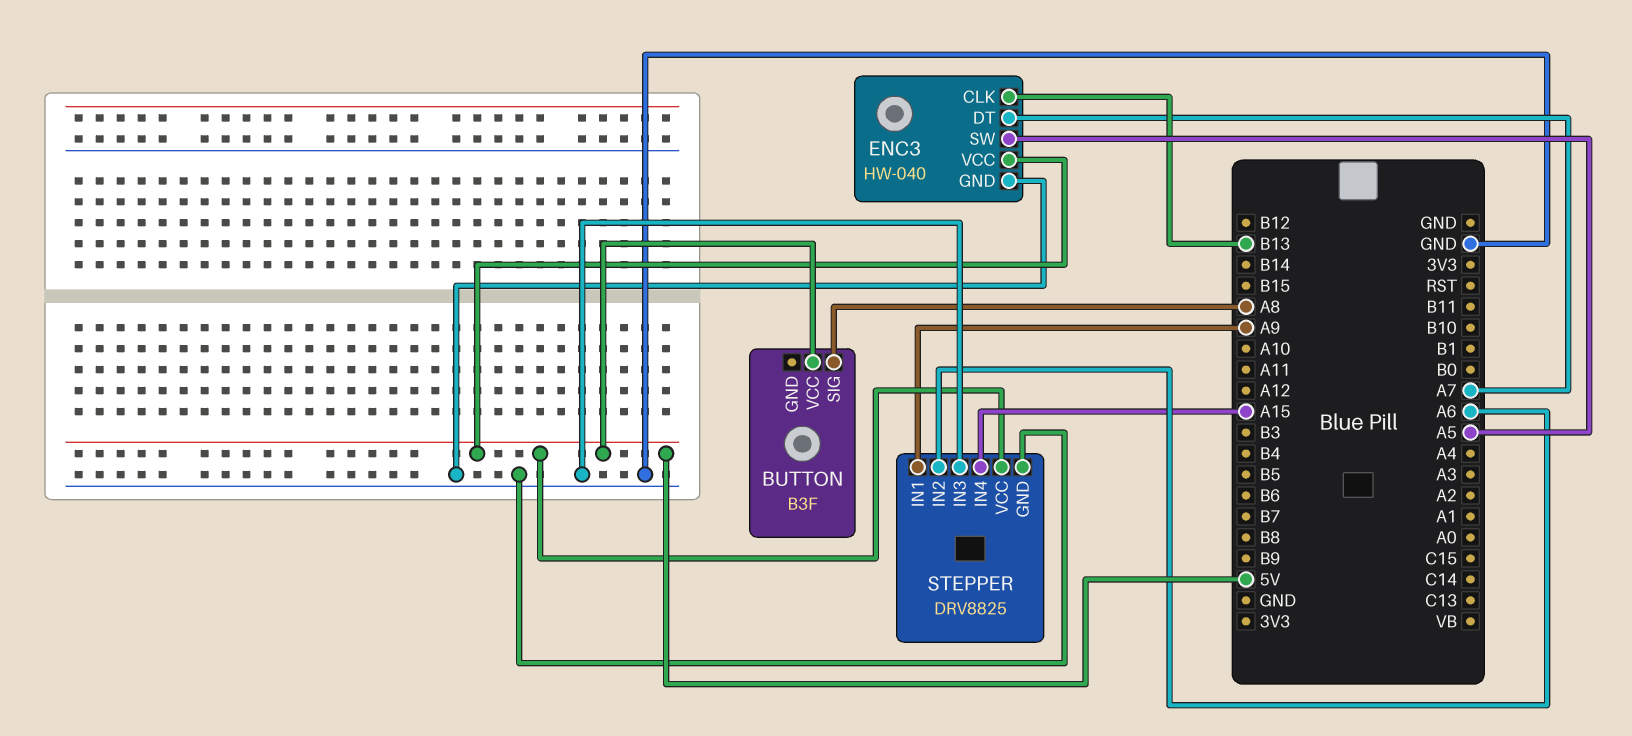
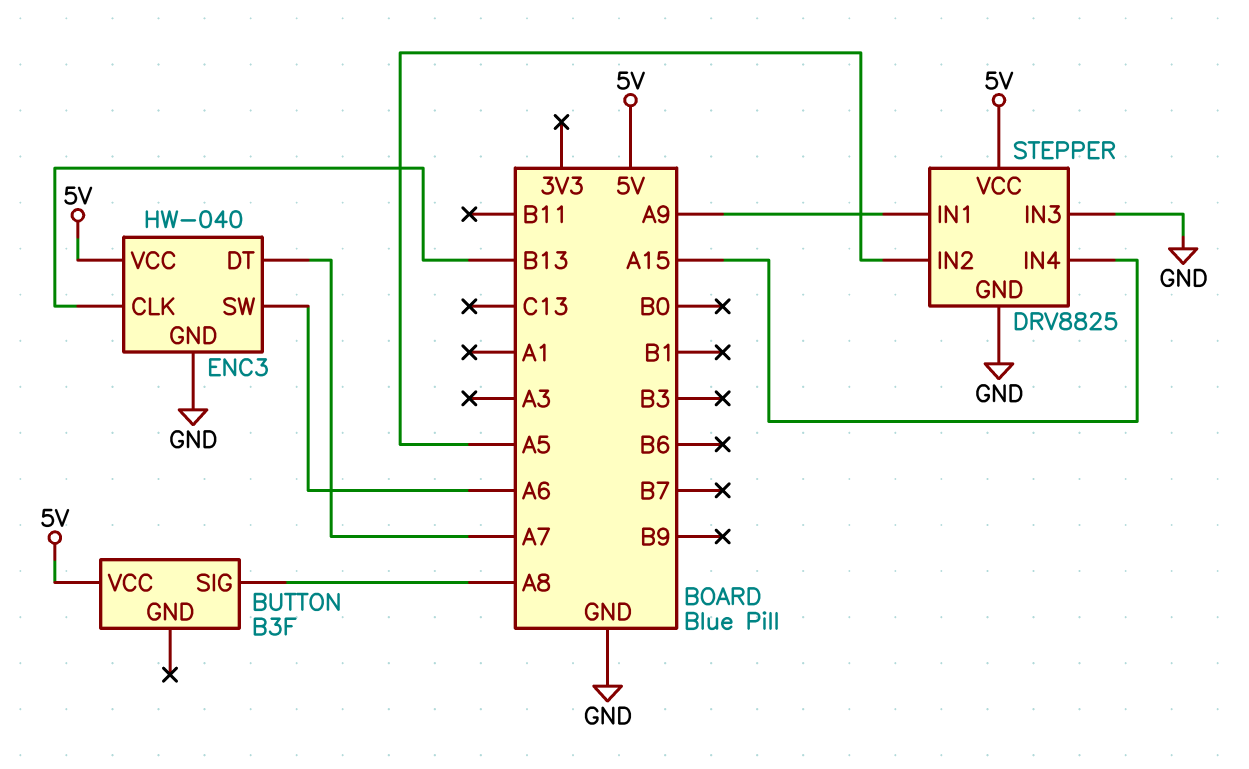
ENC3 pin SW: A5 -> A6
STEPPER pin IN2: A6 -> A5

